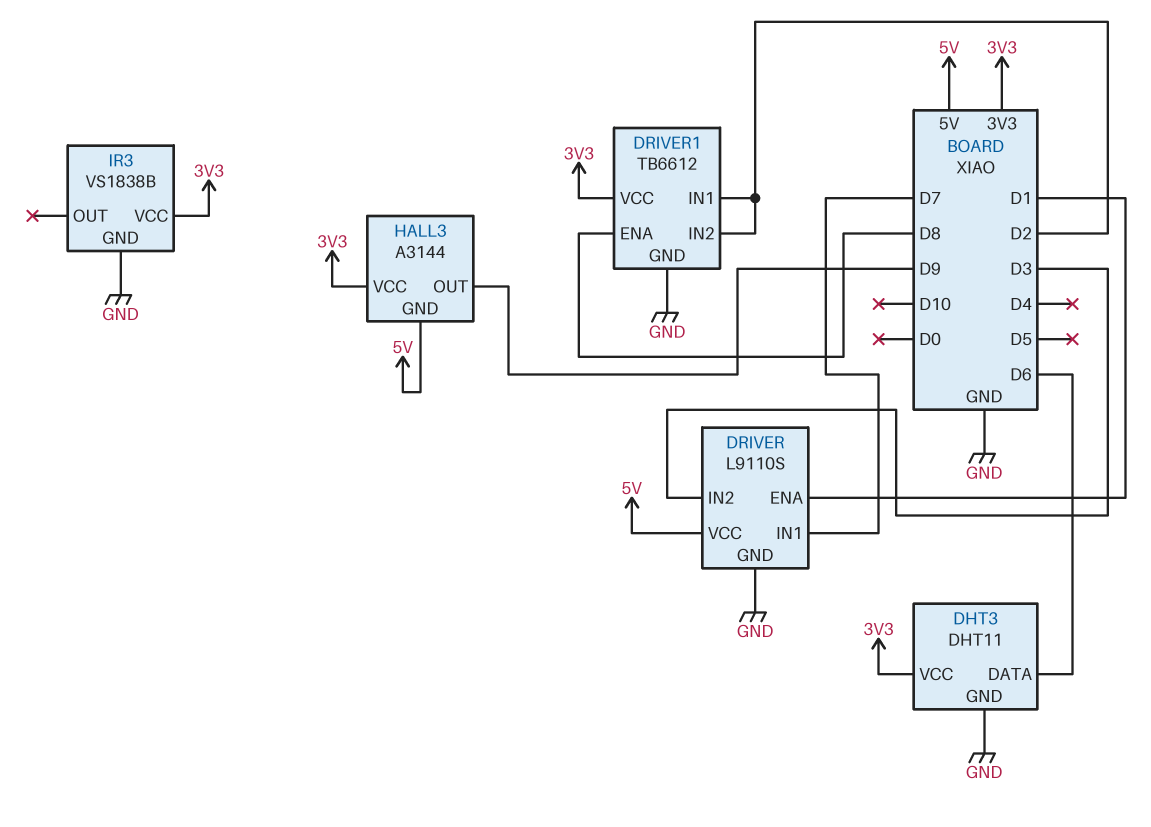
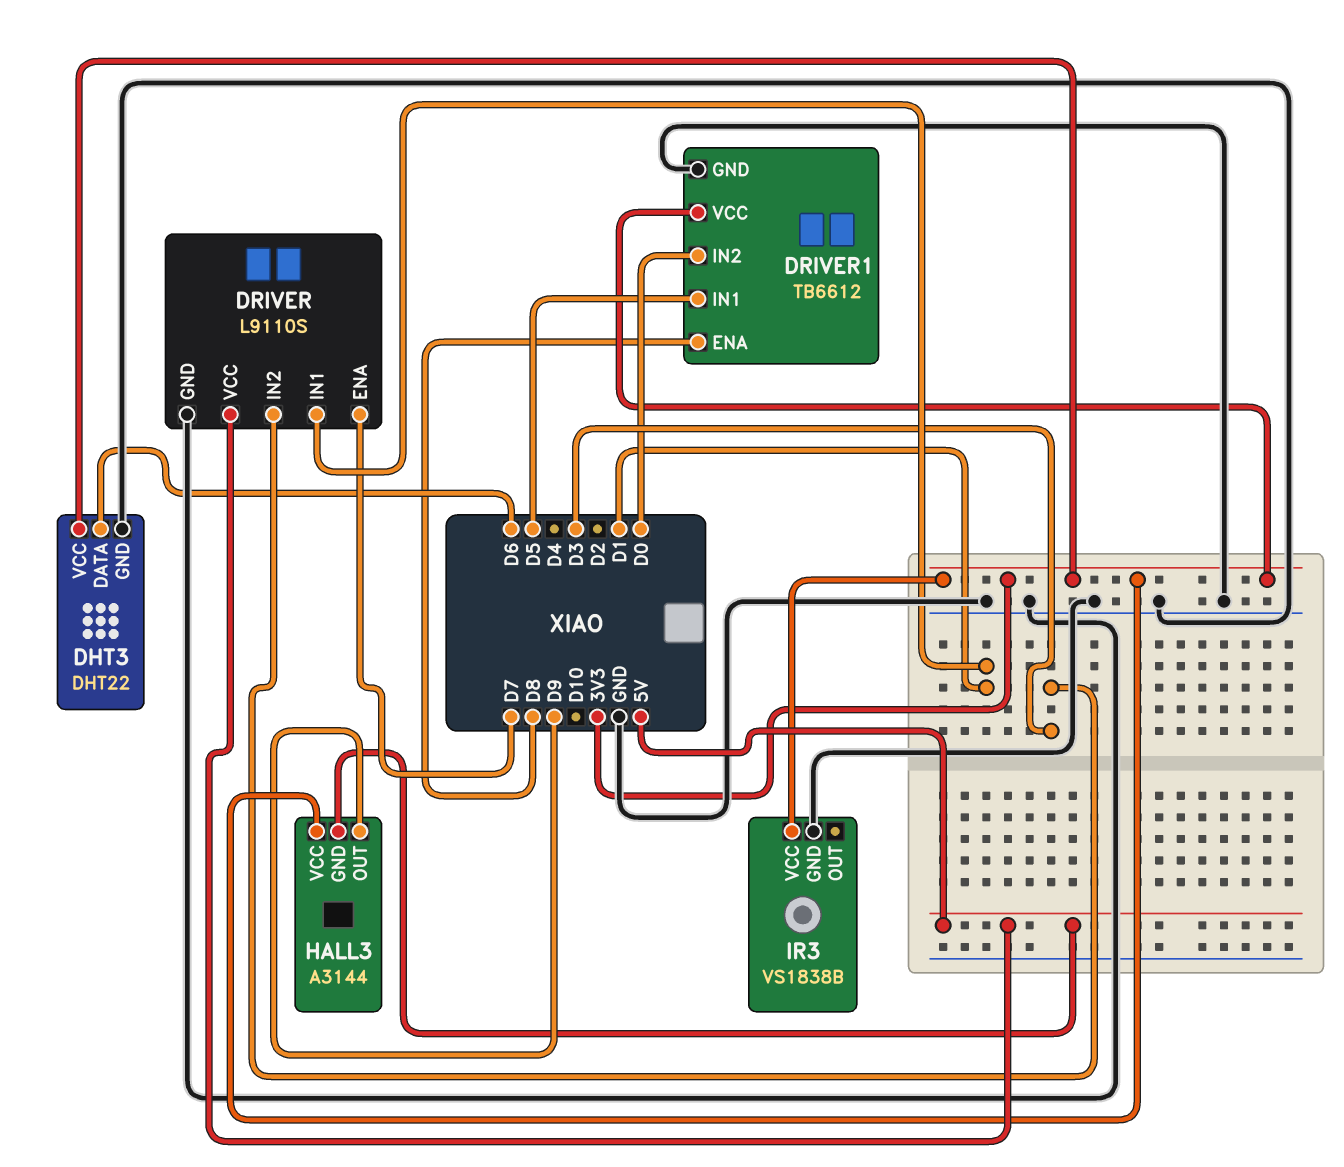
DHT3: DHT11 -> DHT22
DRIVER pin ENA: D1 -> D7
DRIVER pin IN1: D7 -> D1
DRIVER1 pin IN1: D2 -> D5
DRIVER1 pin IN2: D2 -> D0

